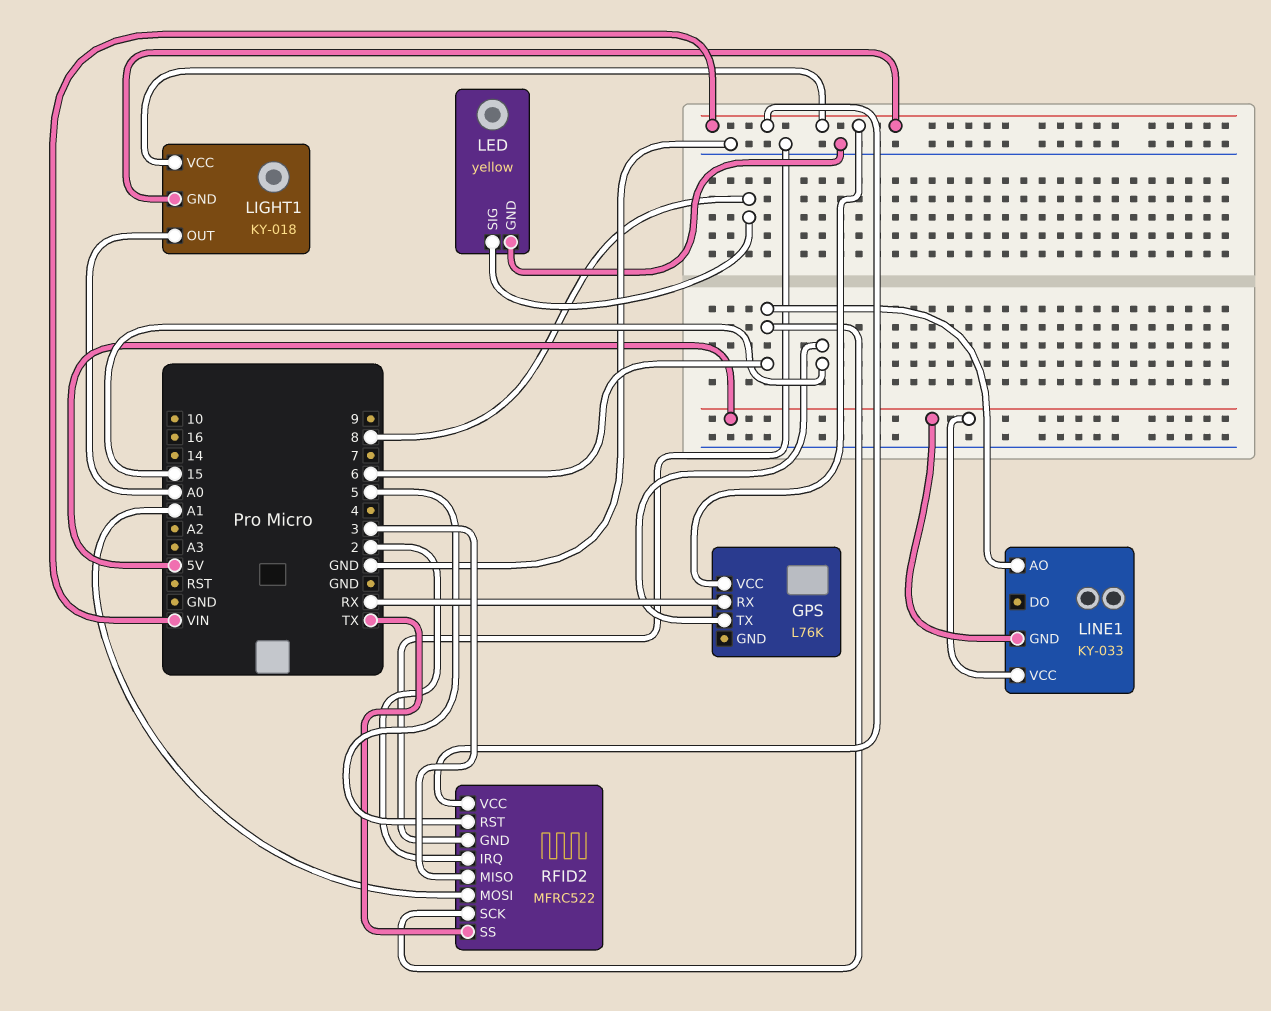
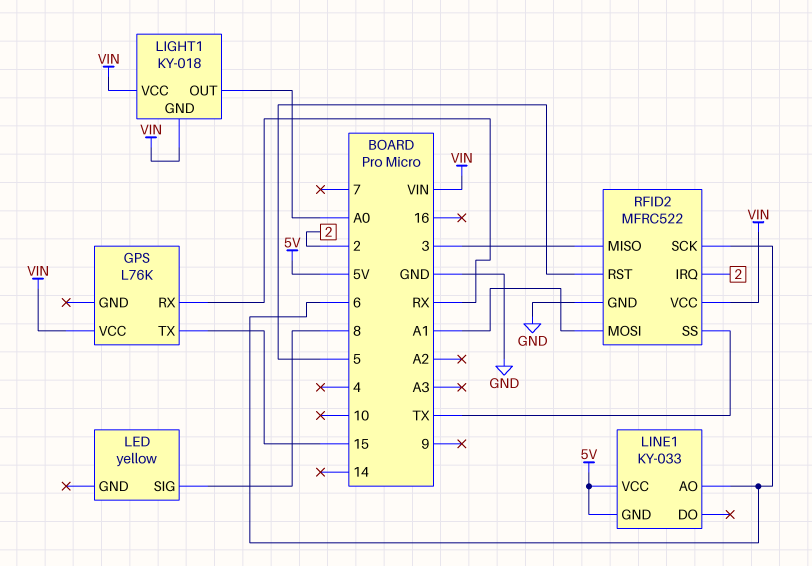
LED pin GND: GND -> none

